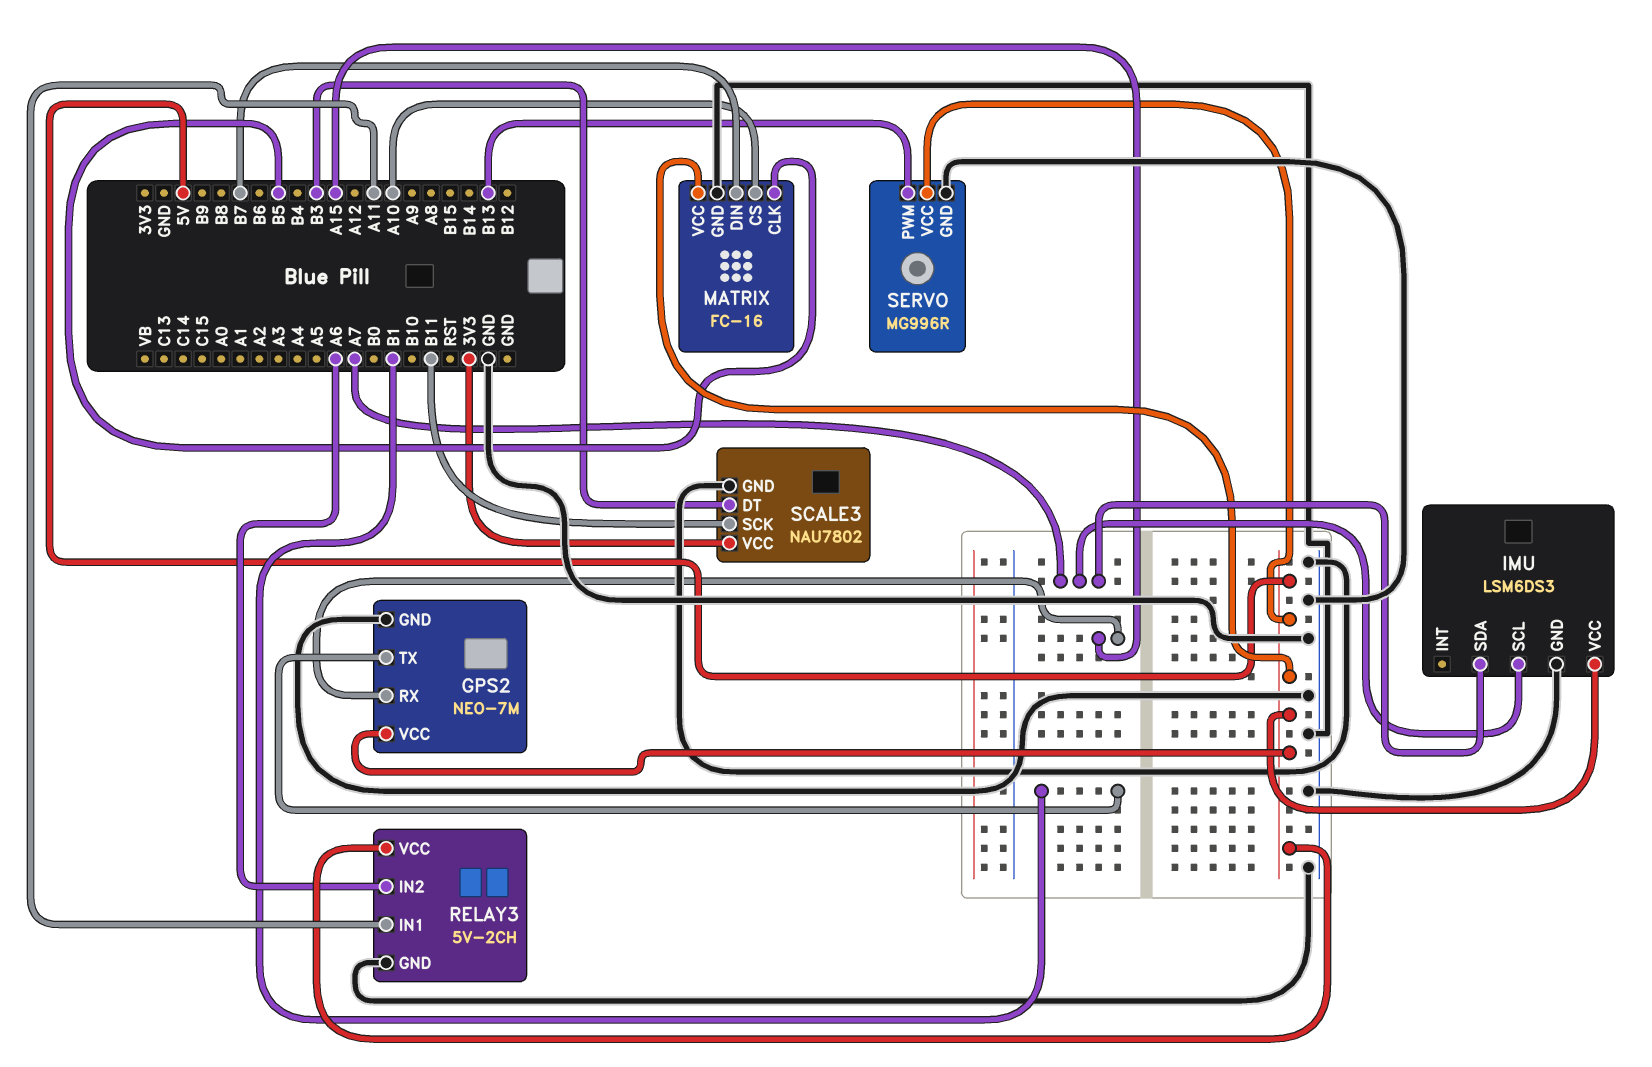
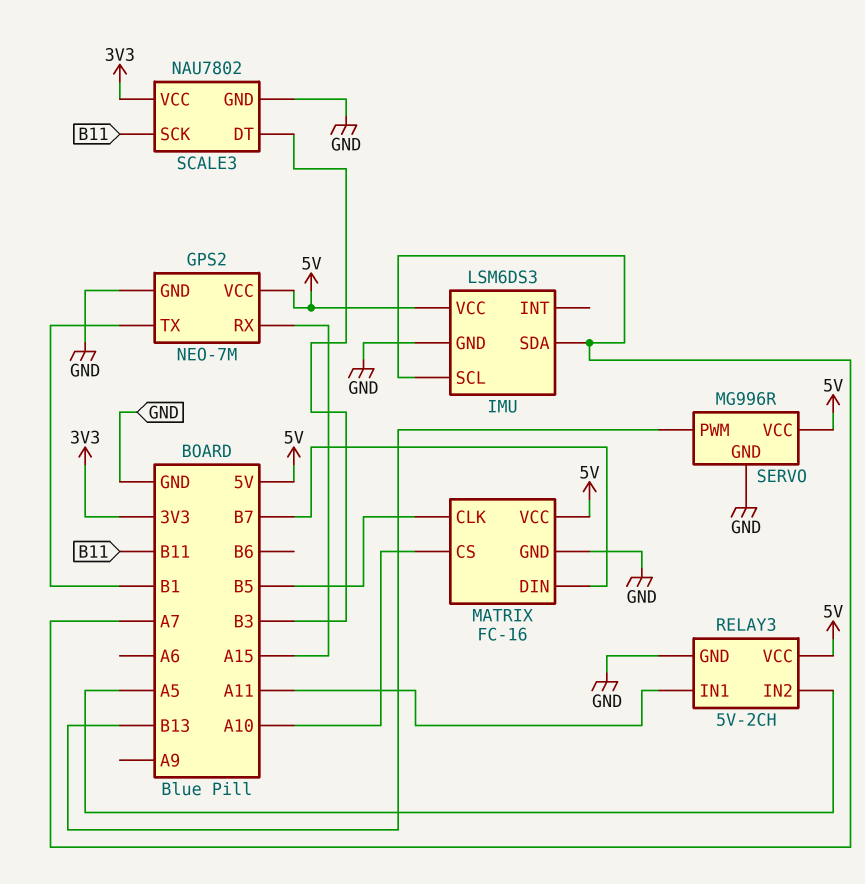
RELAY3 pin IN2: A6 -> A5

